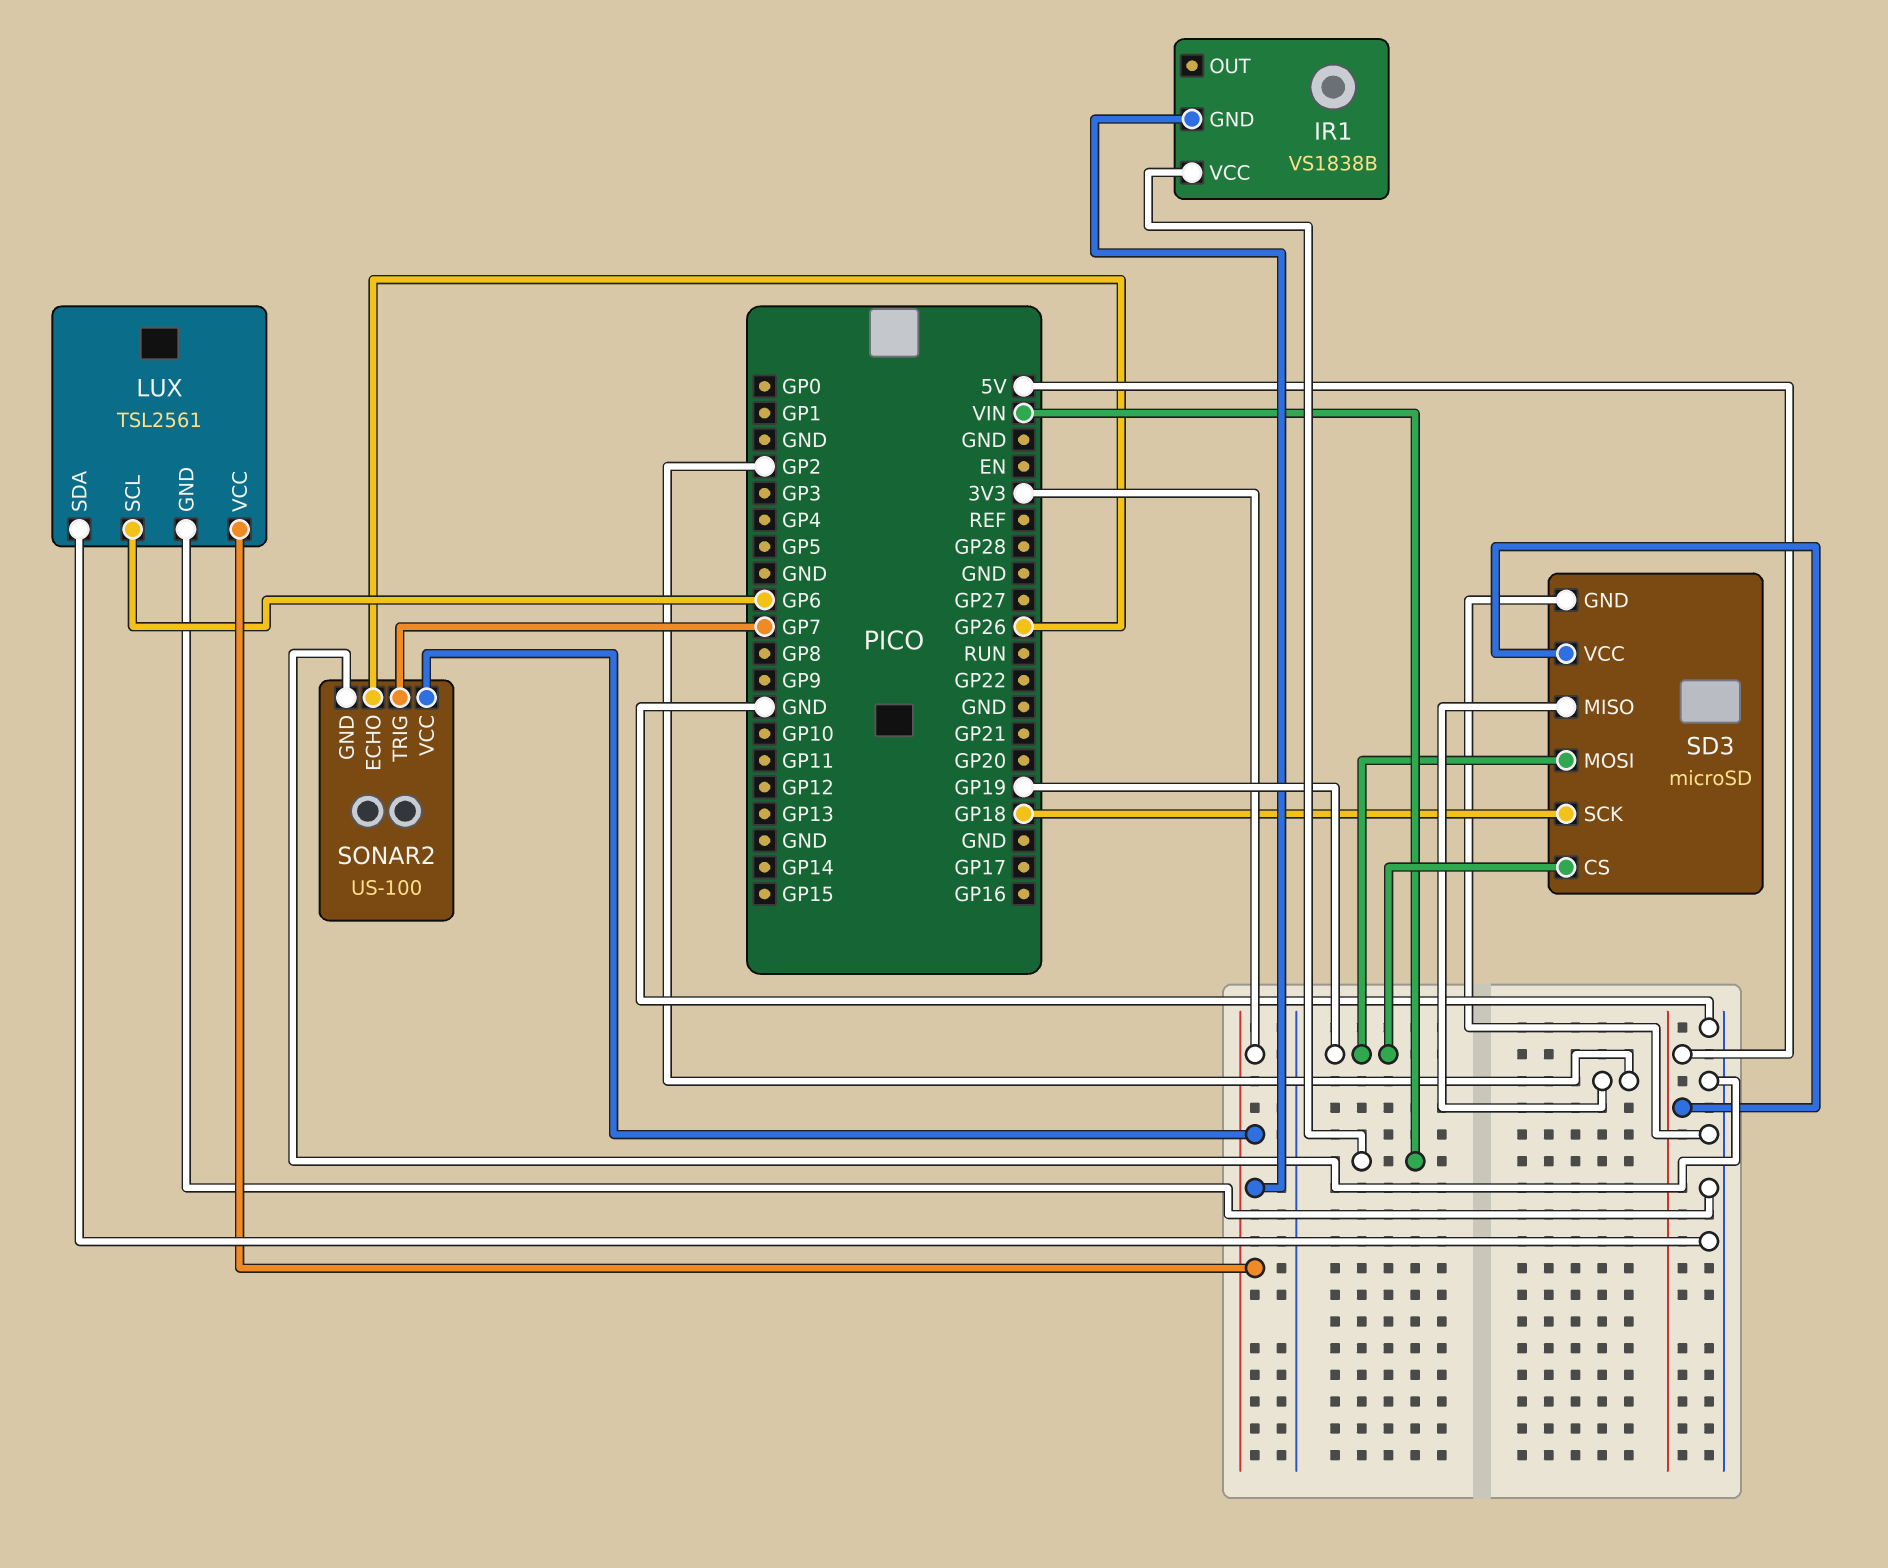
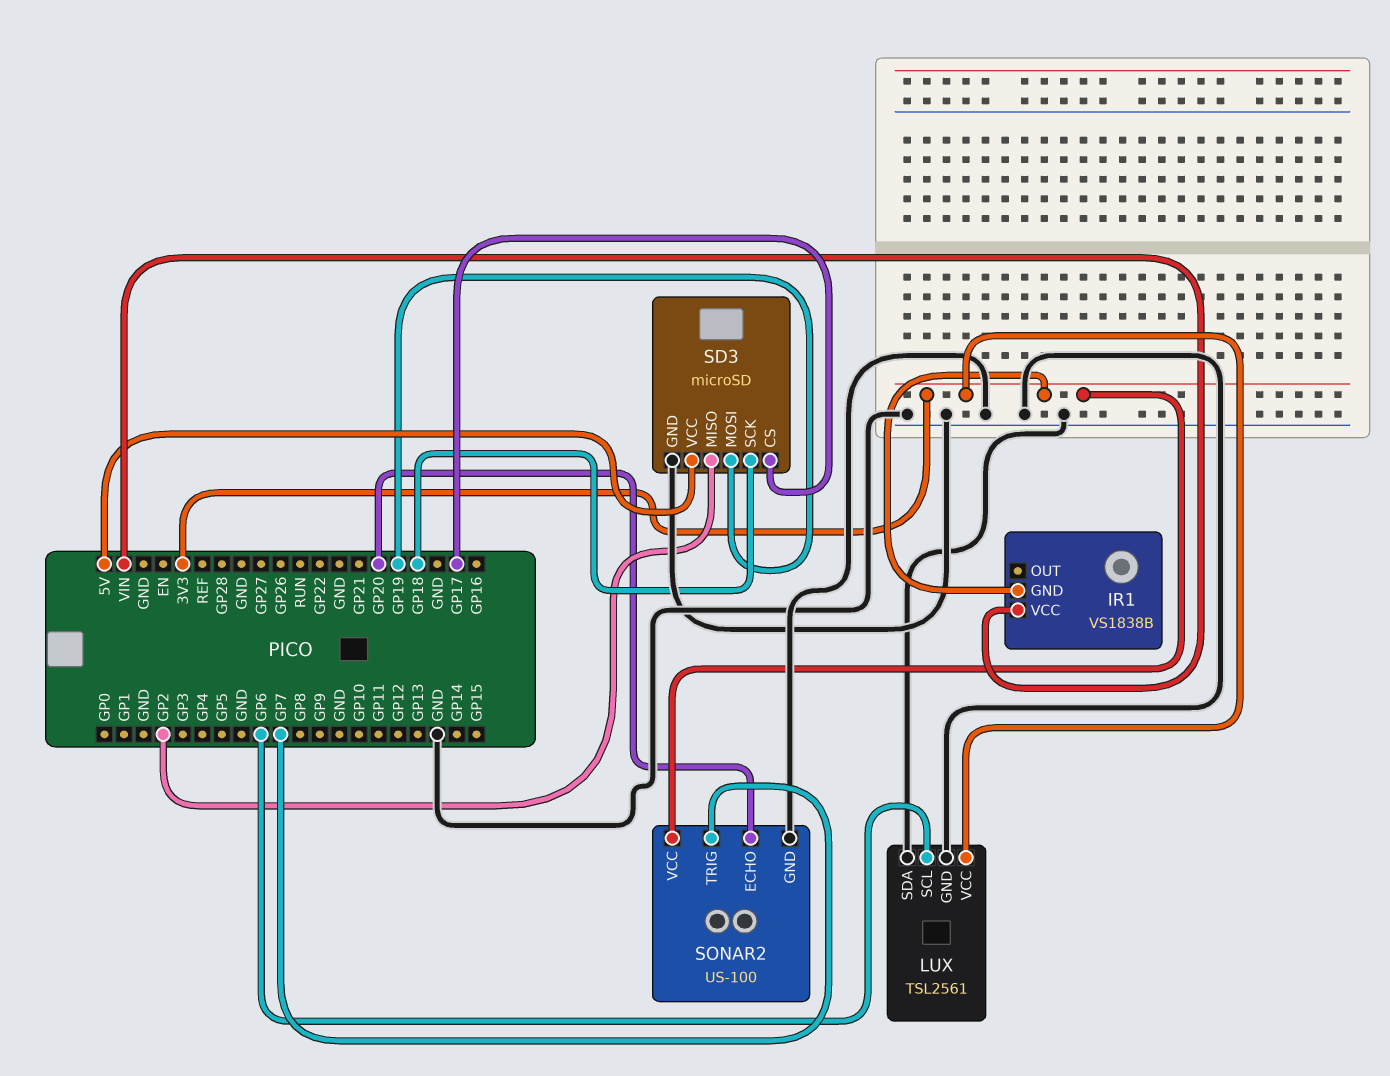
SD3 pin CS: GP19 -> GP17
SONAR2 pin ECHO: GP26 -> GP20

